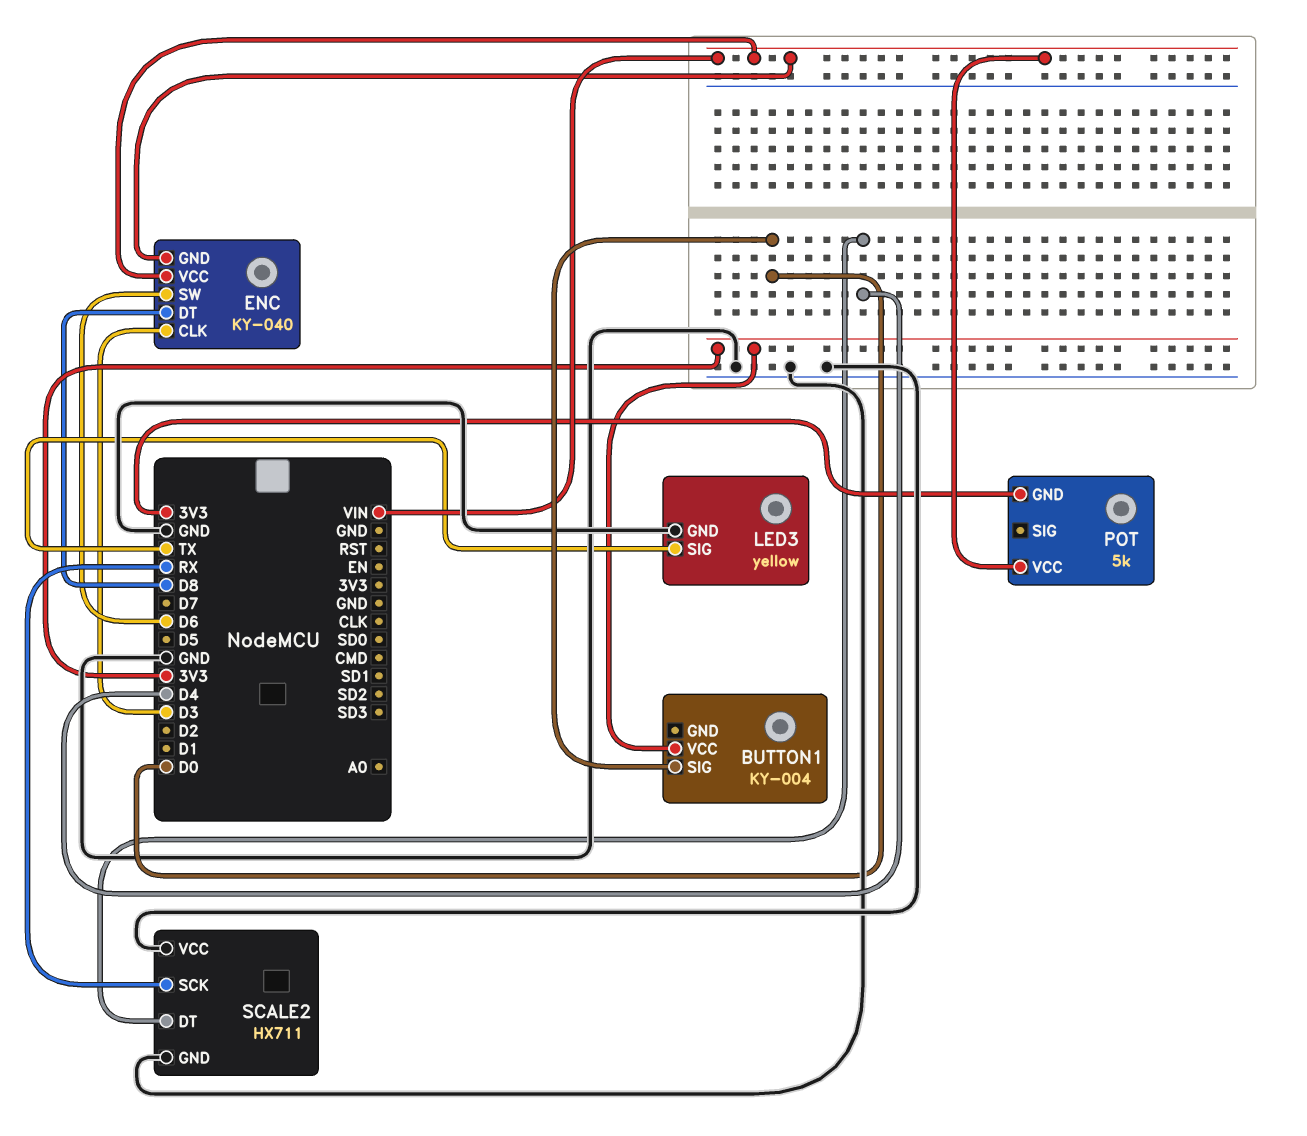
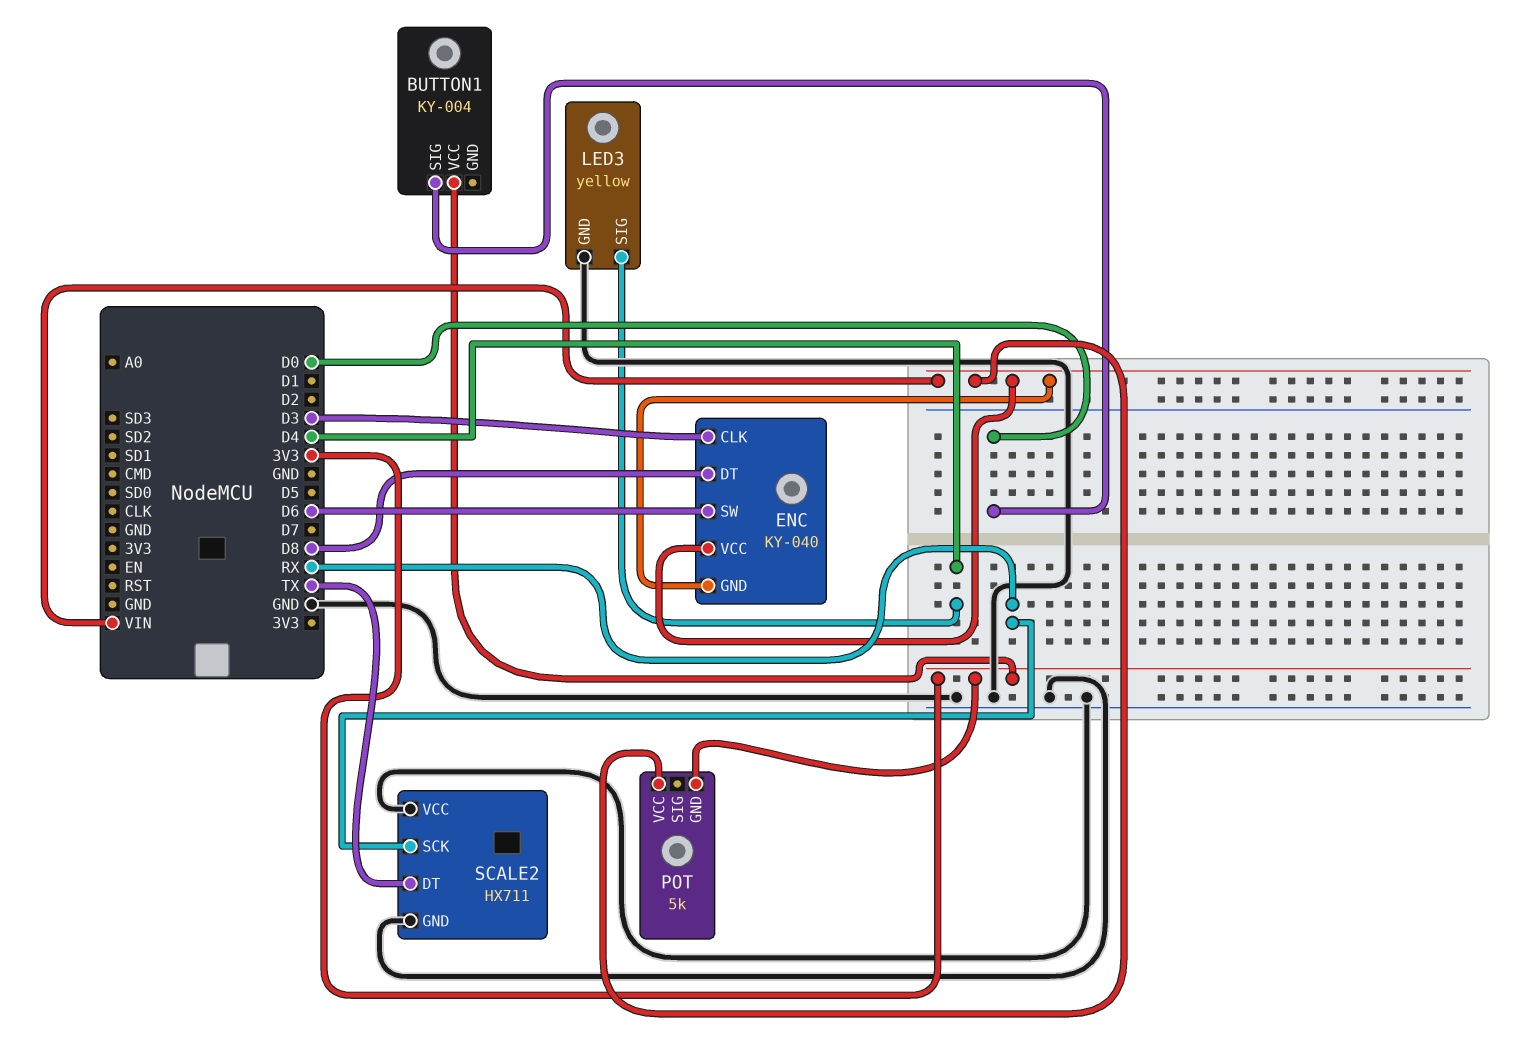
LED3 pin SIG: TX -> D4
SCALE2 pin DT: D4 -> TX

